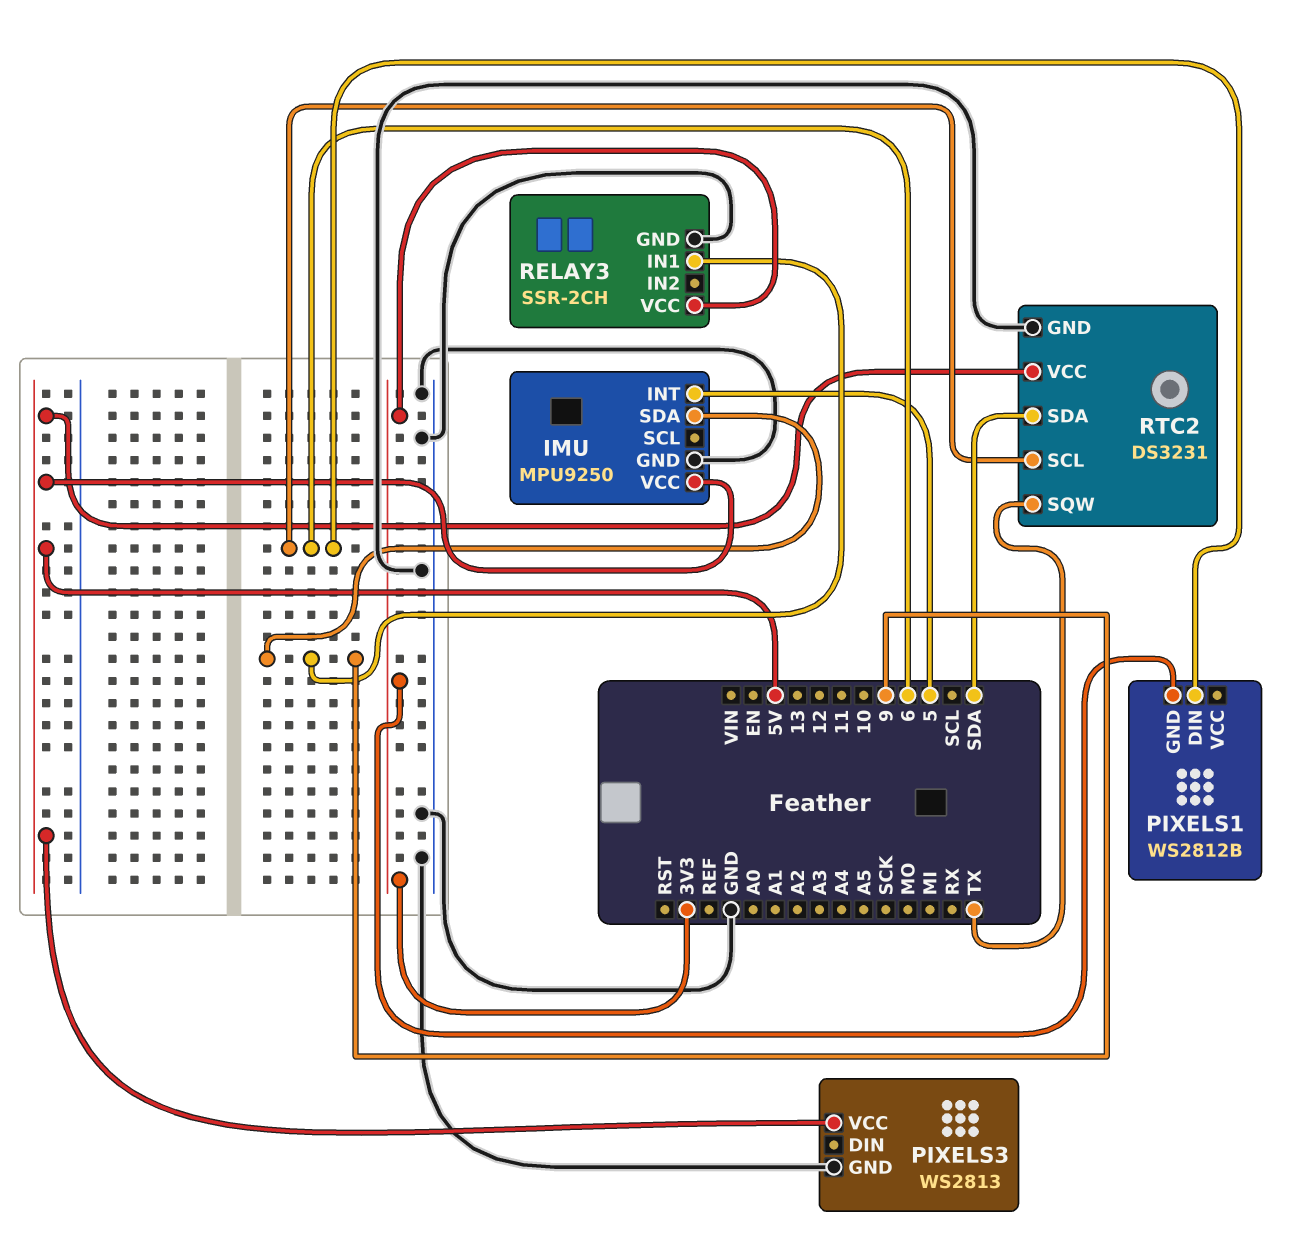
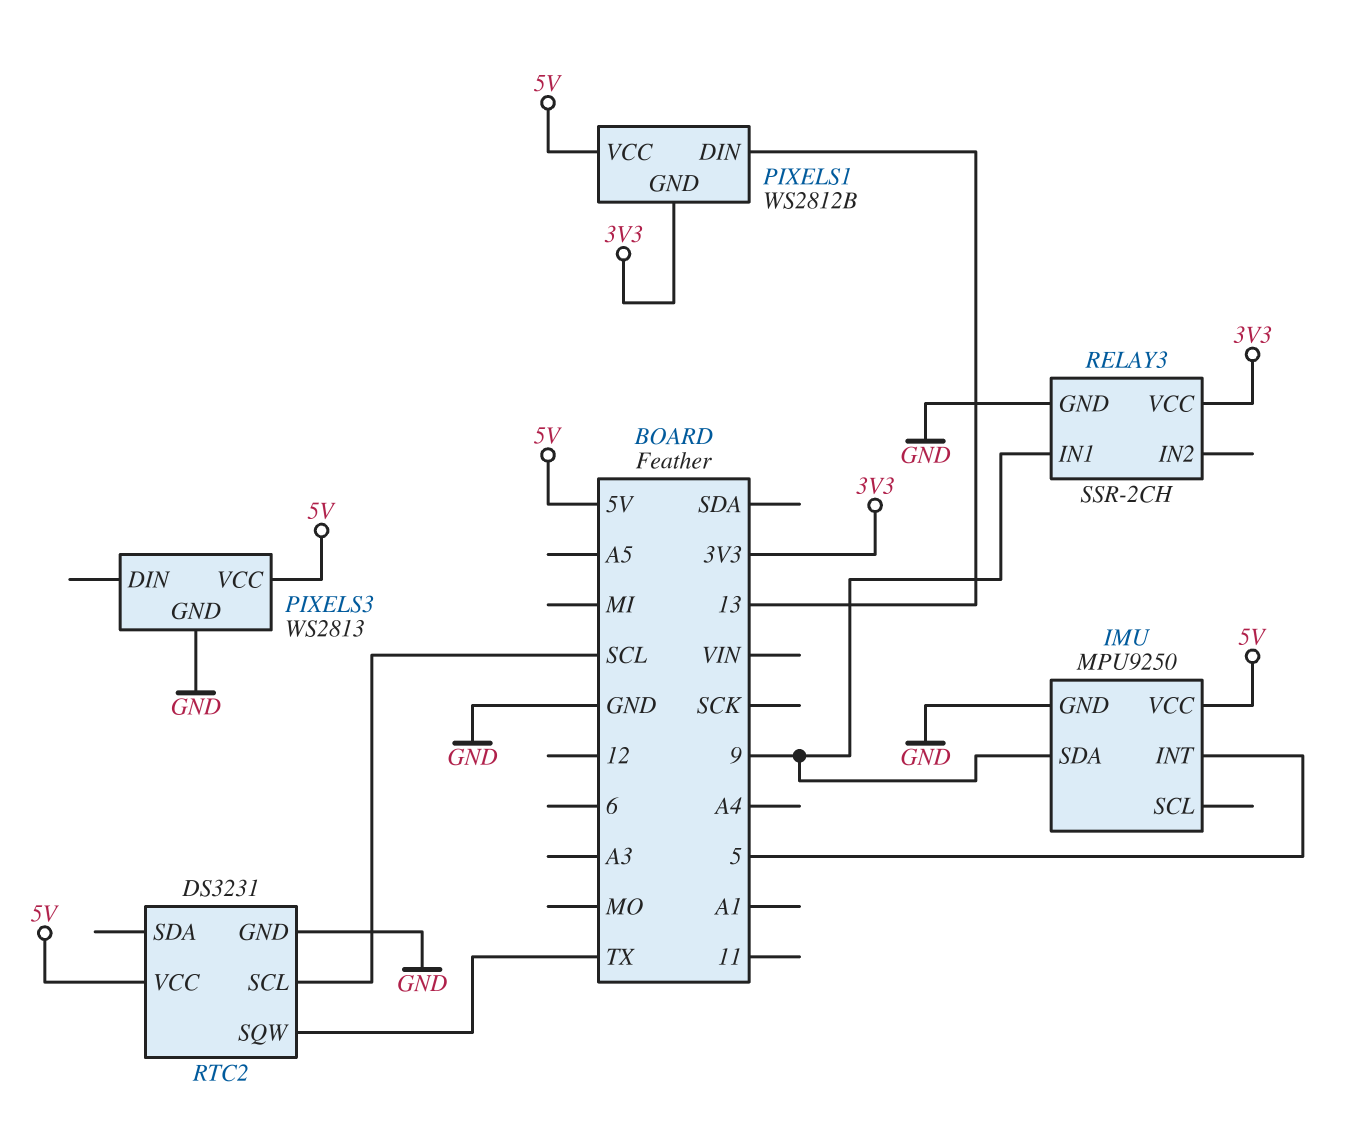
PIXELS1 pin DIN: 6 -> 13
PIXELS1 pin VCC: none -> 5V
RTC2 pin SCL: 6 -> SCL
RTC2 pin SDA: SDA -> none

